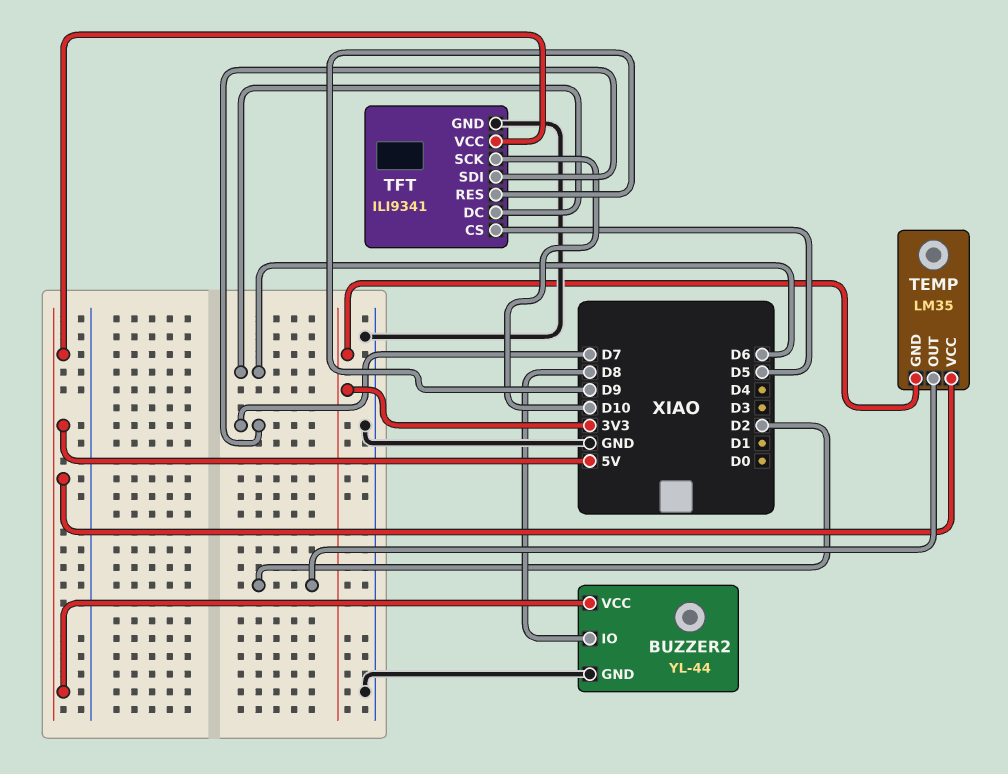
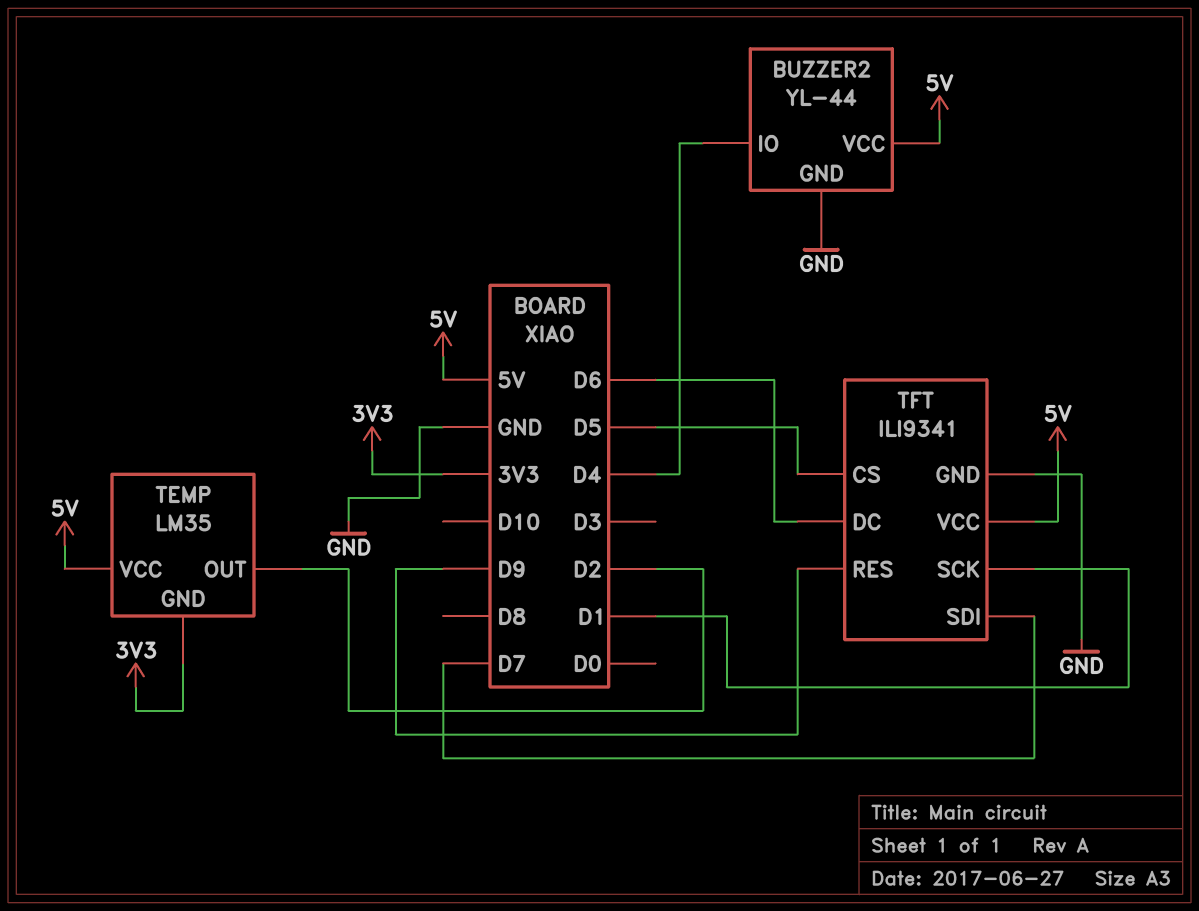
BUZZER2 pin IO: D8 -> D4
TFT pin SCK: D10 -> D1

